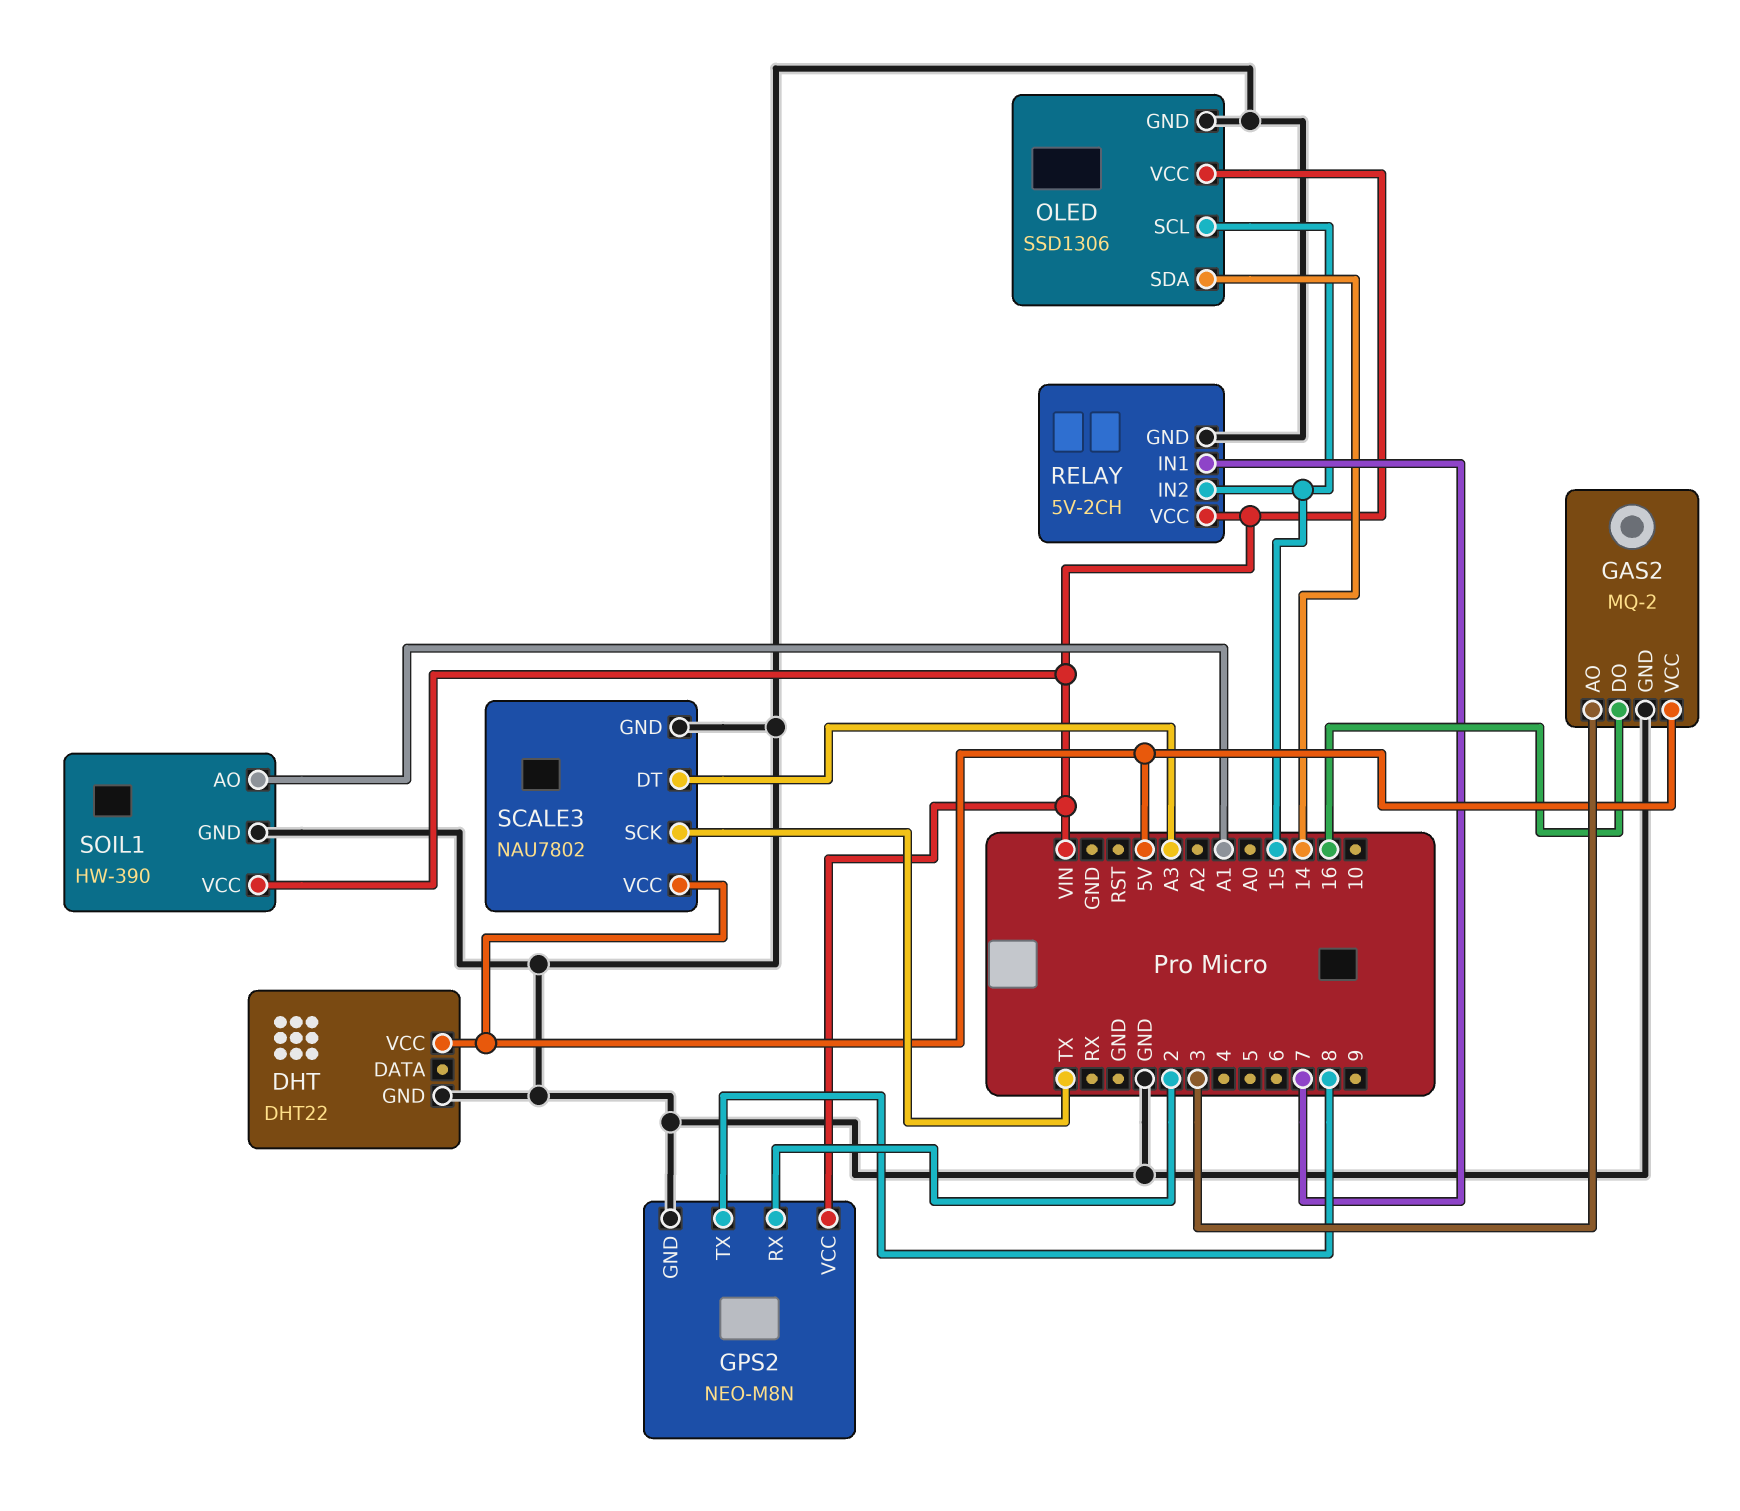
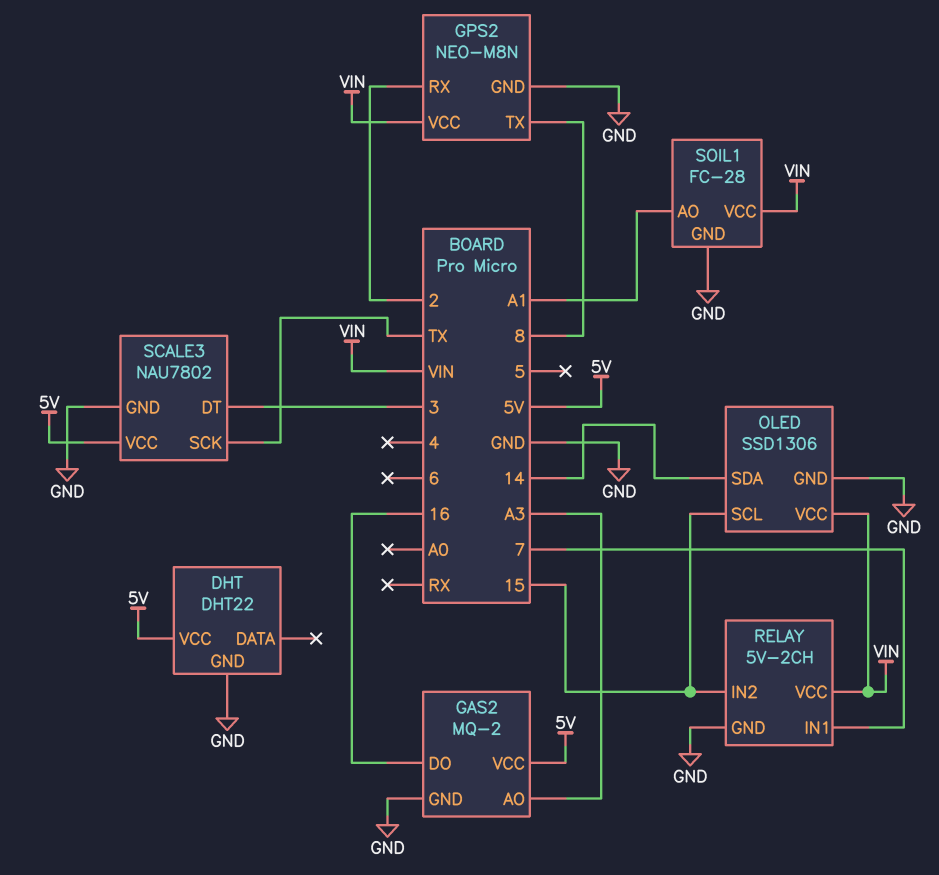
GAS2 pin AO: 3 -> A3
SCALE3 pin DT: A3 -> 3
SOIL1: HW-390 -> FC-28

